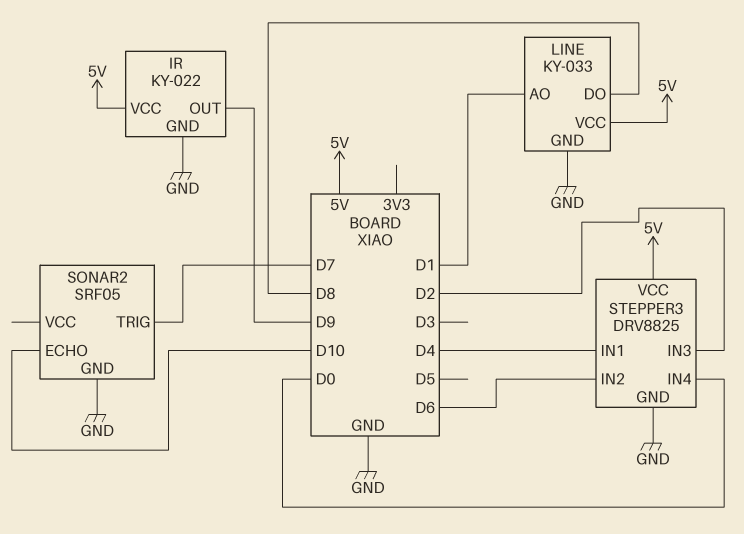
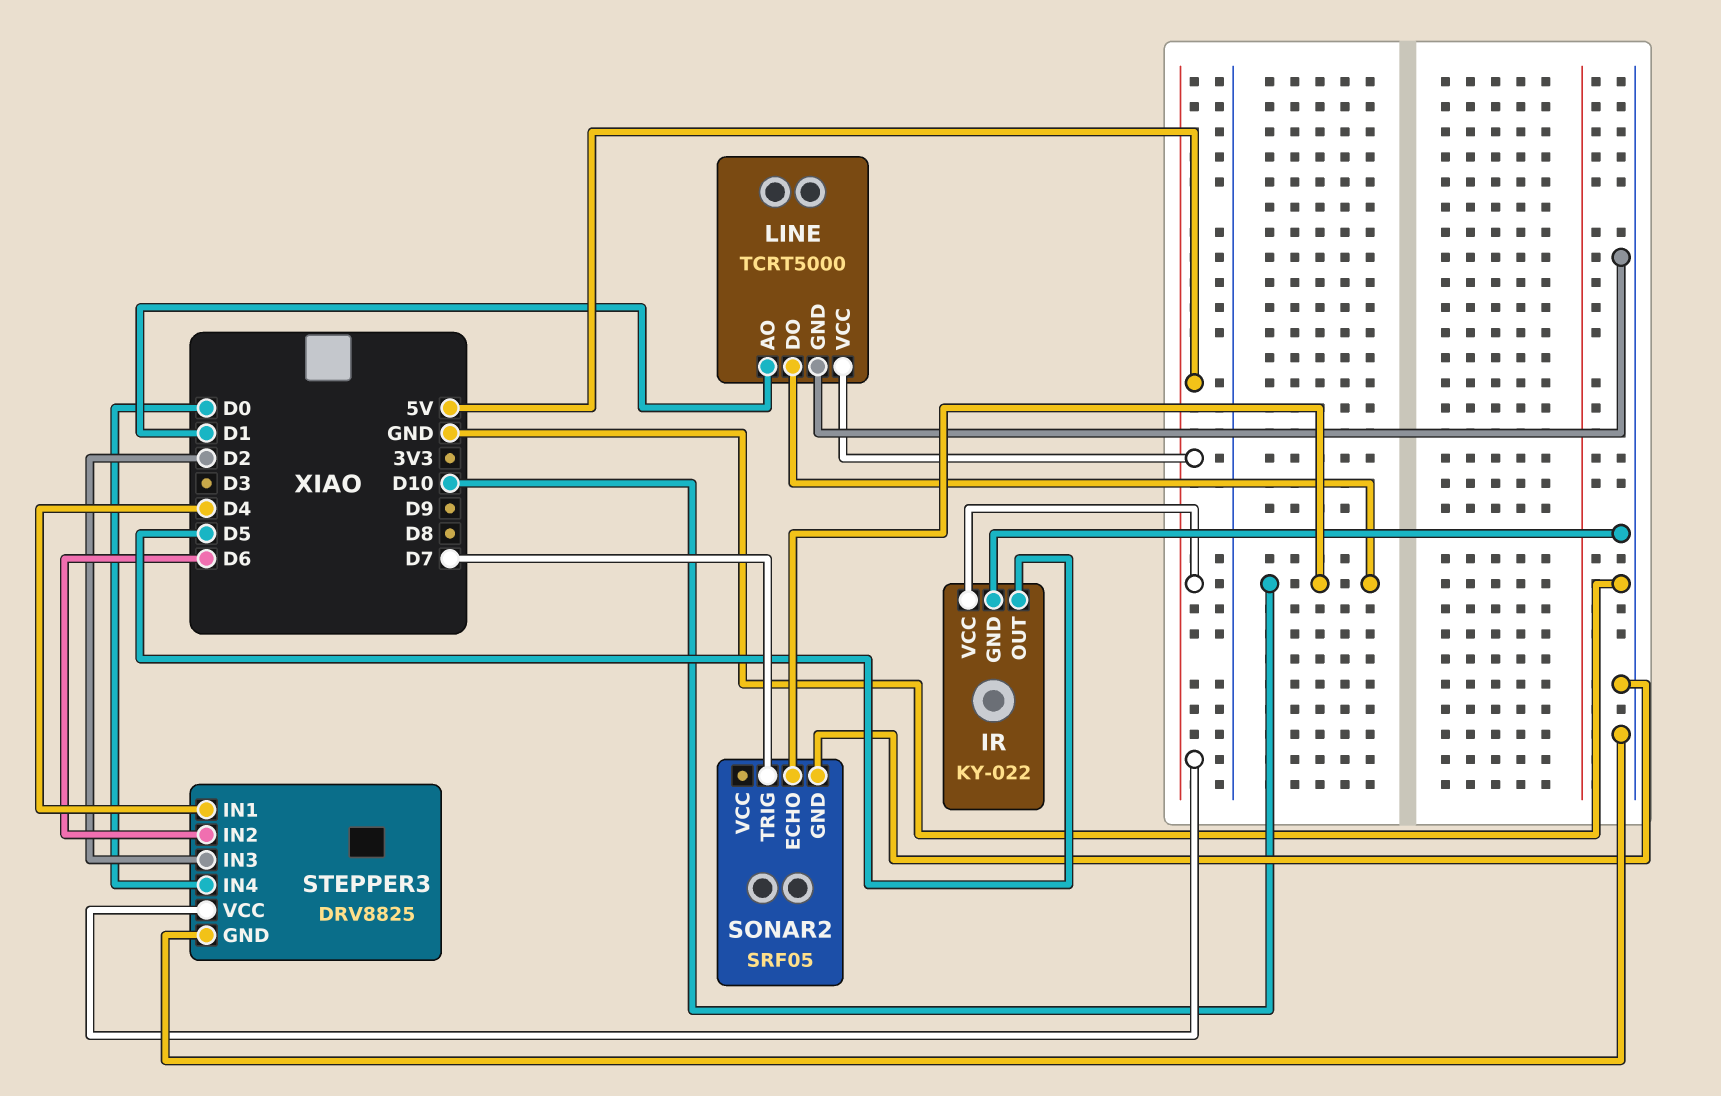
IR pin OUT: D9 -> D5
LINE: KY-033 -> TCRT5000
LINE pin DO: D8 -> D10

